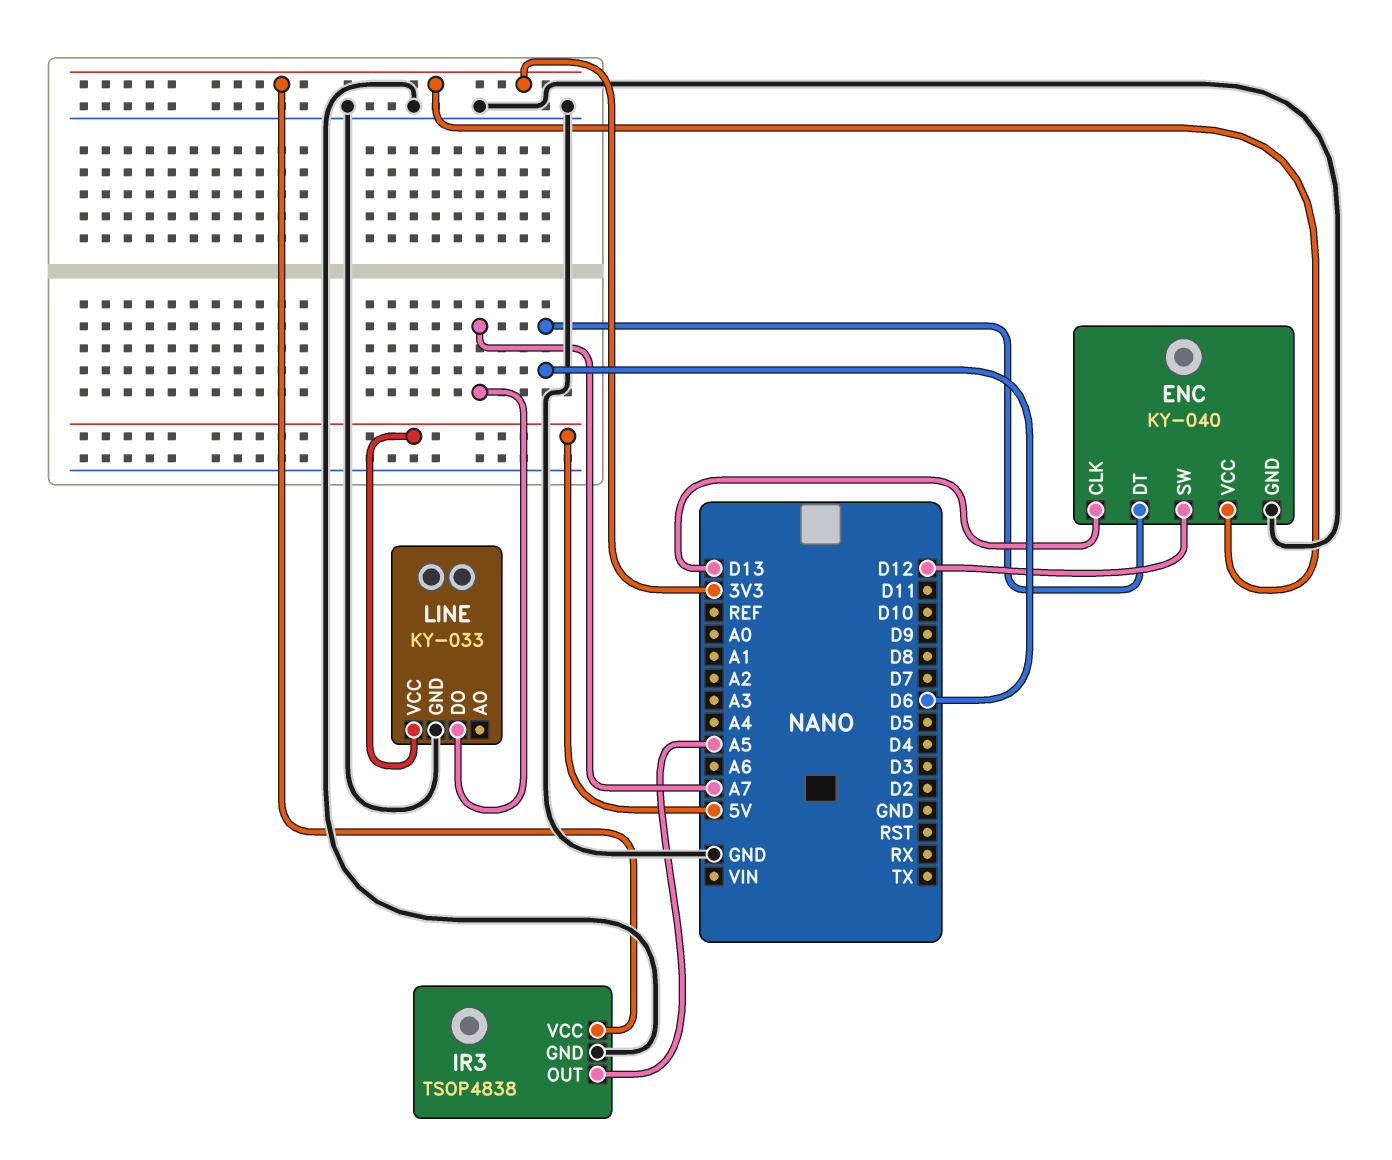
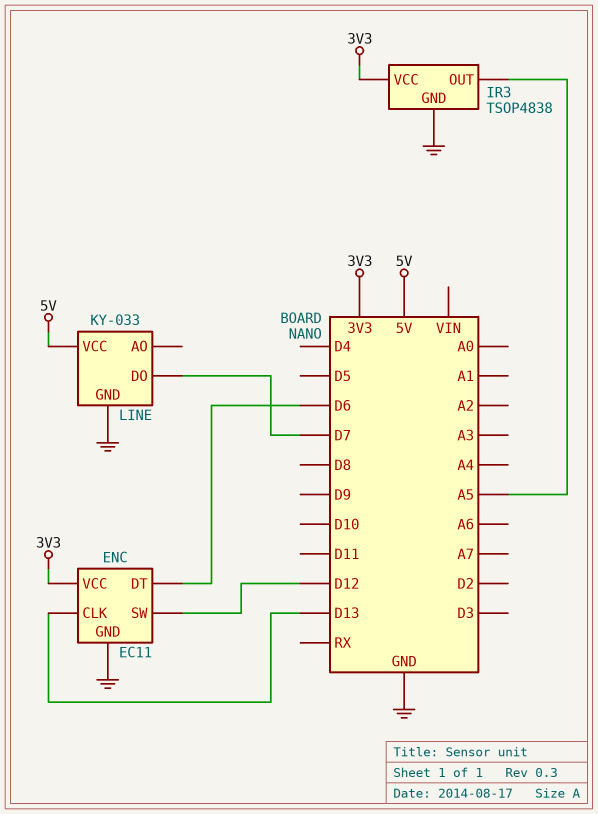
ENC: KY-040 -> EC11
LINE pin DO: A7 -> D7

